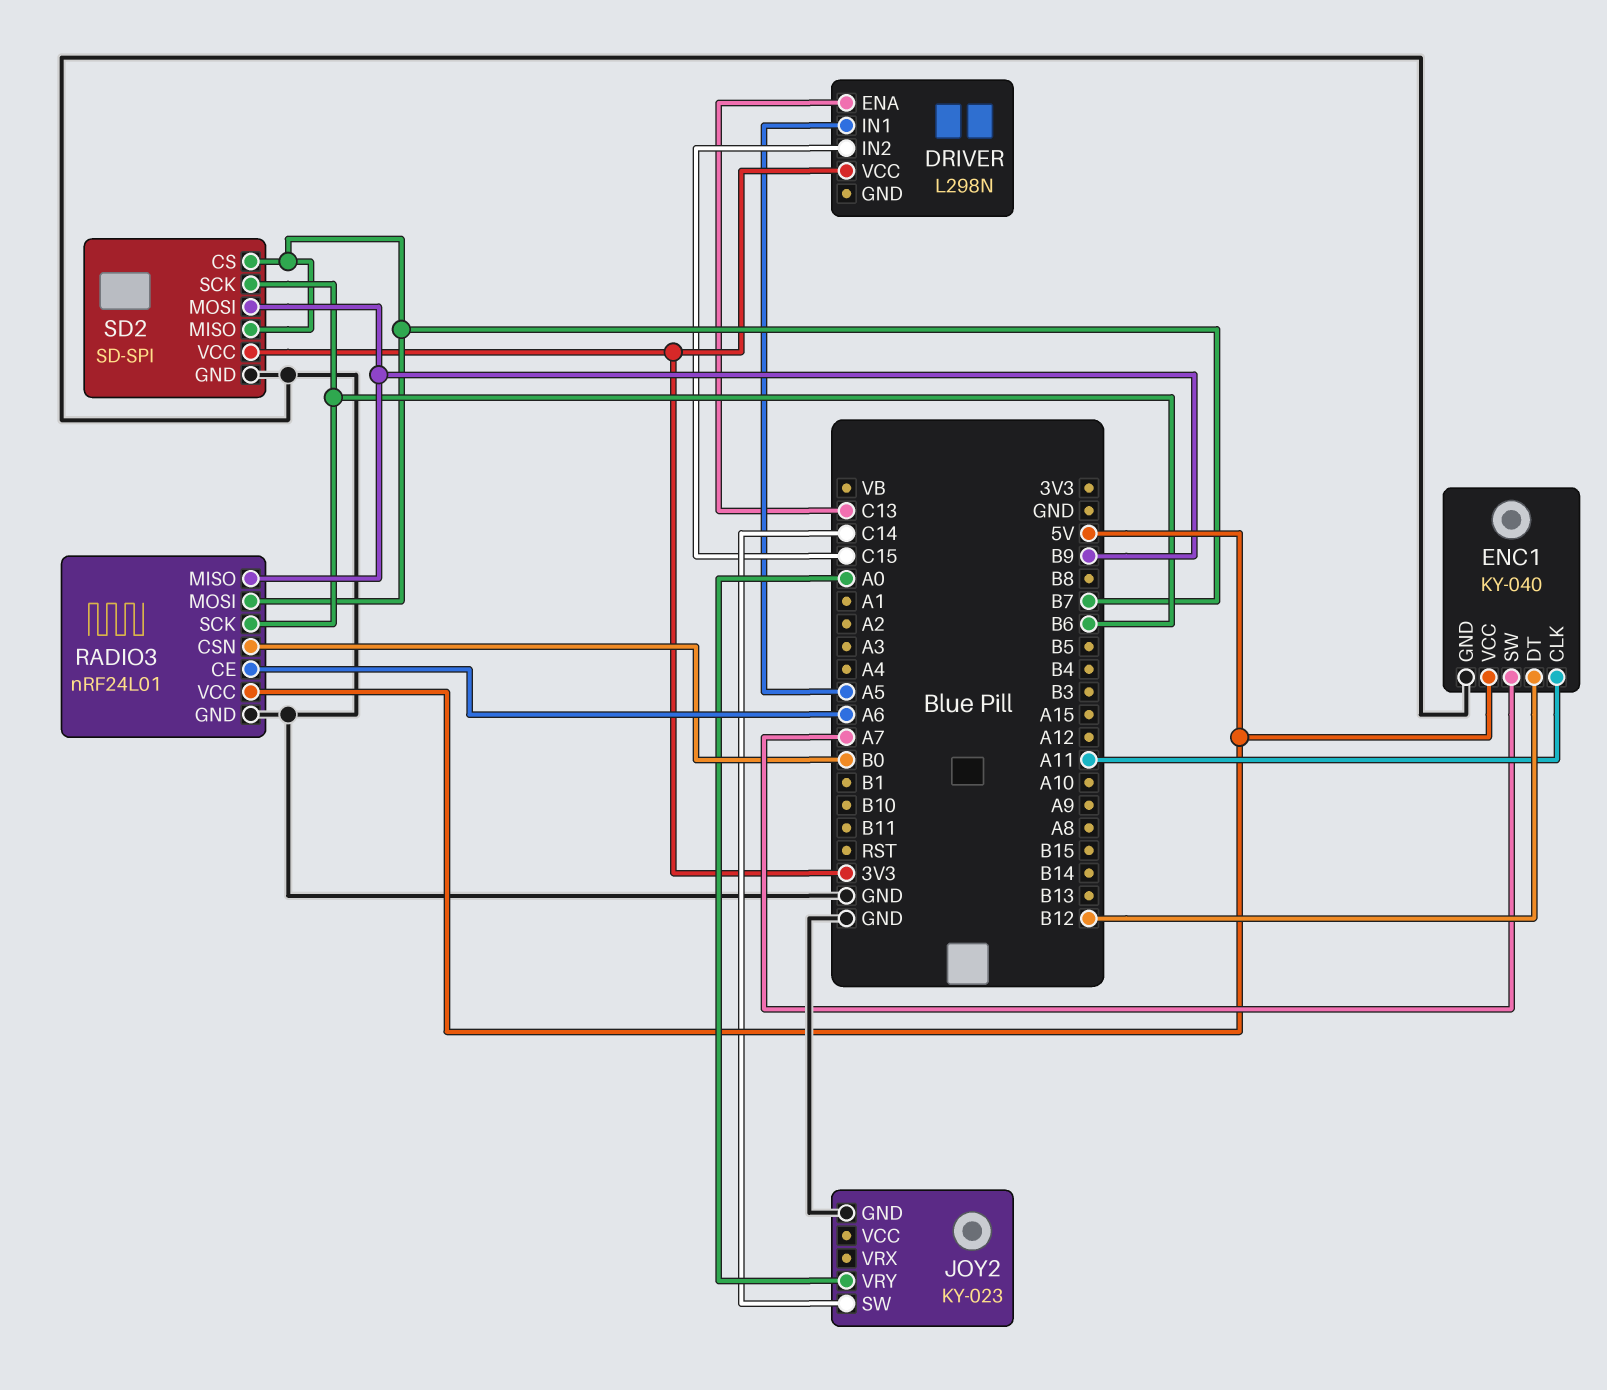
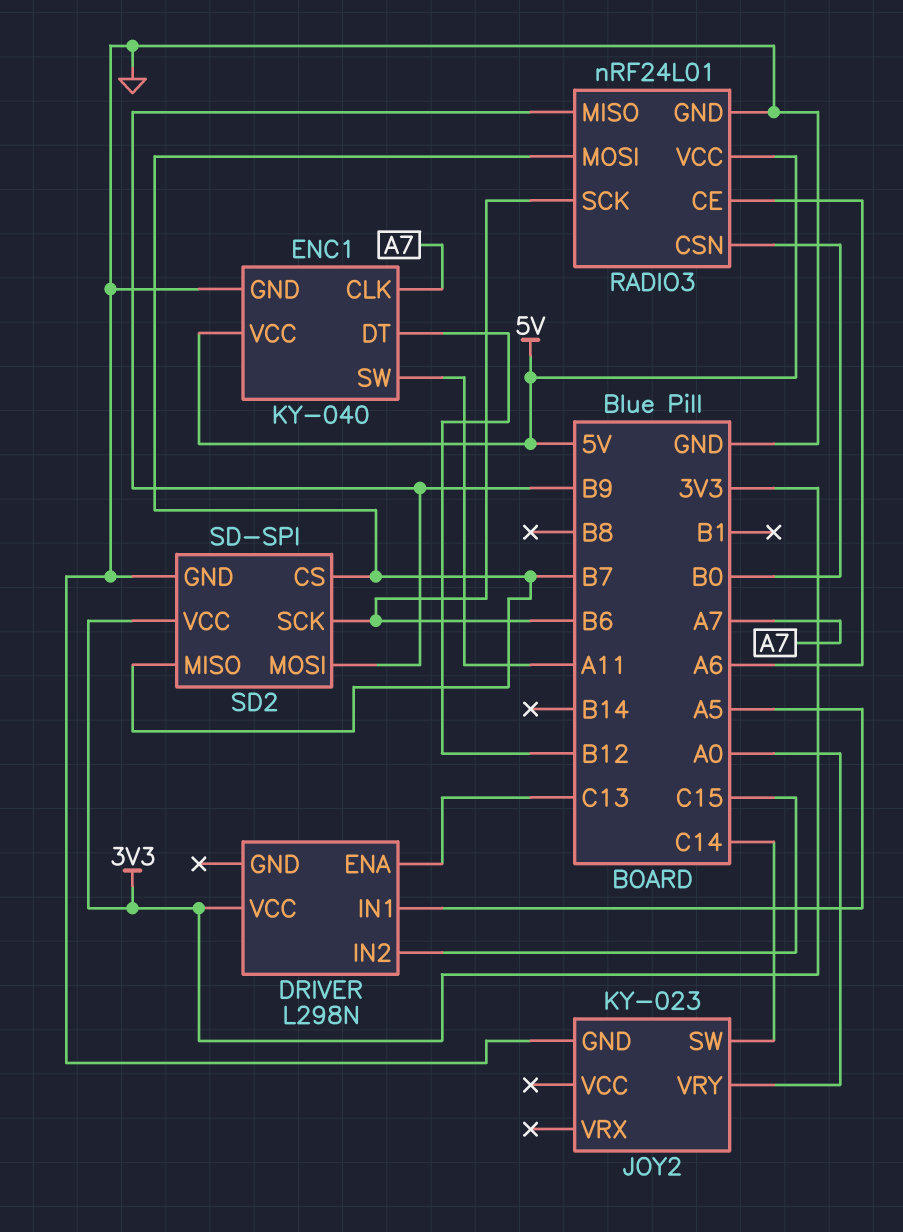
ENC1 pin CLK: A11 -> A7
ENC1 pin SW: A7 -> A11

